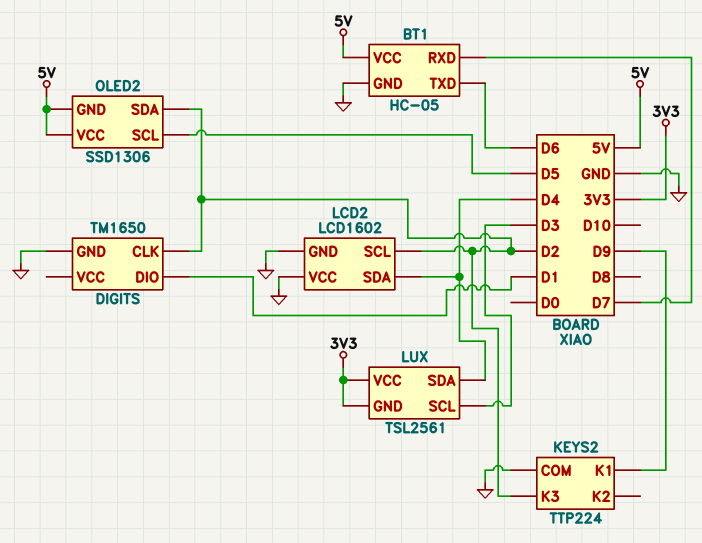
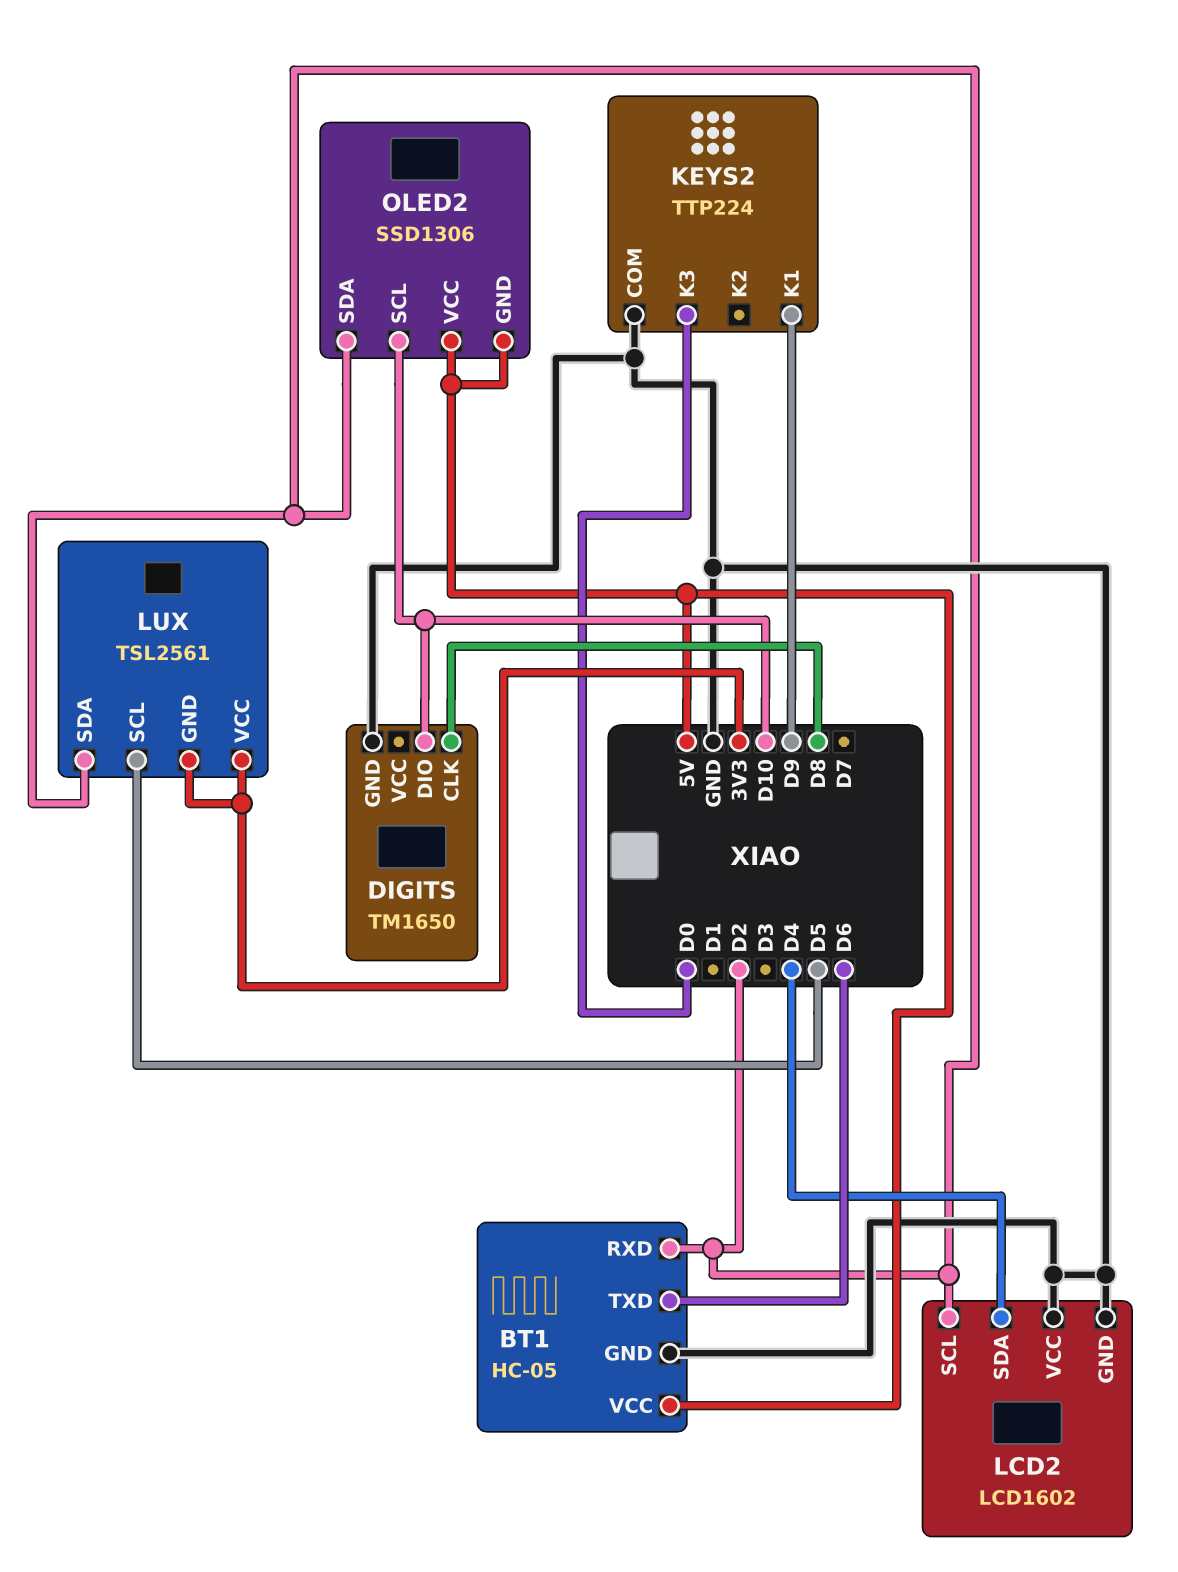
BT1 pin RXD: D7 -> D2
DIGITS pin CLK: D2 -> D8
DIGITS pin DIO: D1 -> D10
KEYS2 pin K3: D2 -> D0
LUX pin SCL: D3 -> D5
LUX pin SDA: D4 -> D2
OLED2 pin SCL: D5 -> D10

